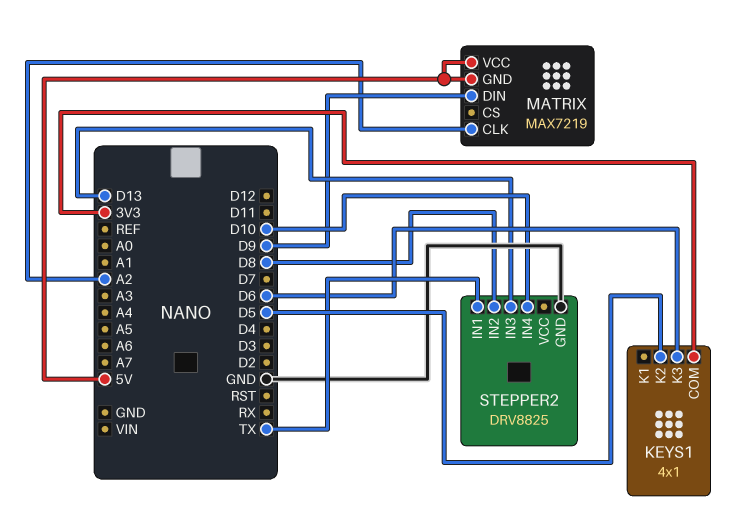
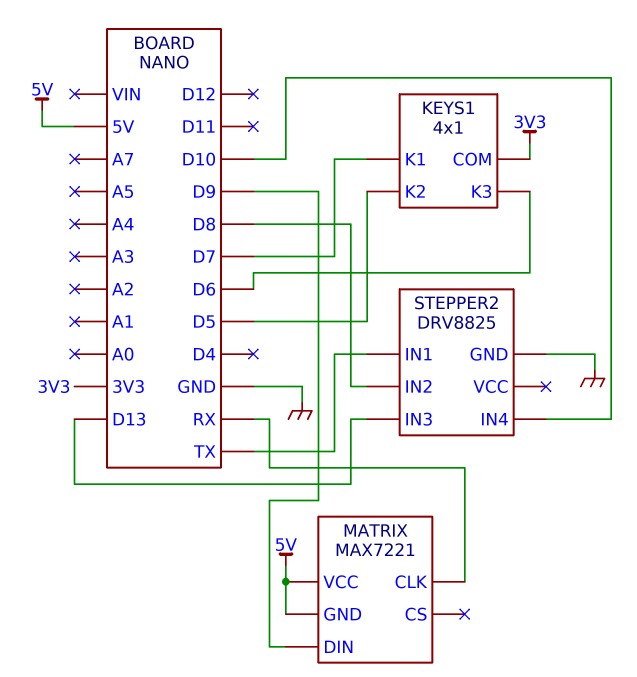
KEYS1 pin K1: none -> D7
MATRIX: MAX7219 -> MAX7221
MATRIX pin CLK: A2 -> RX

